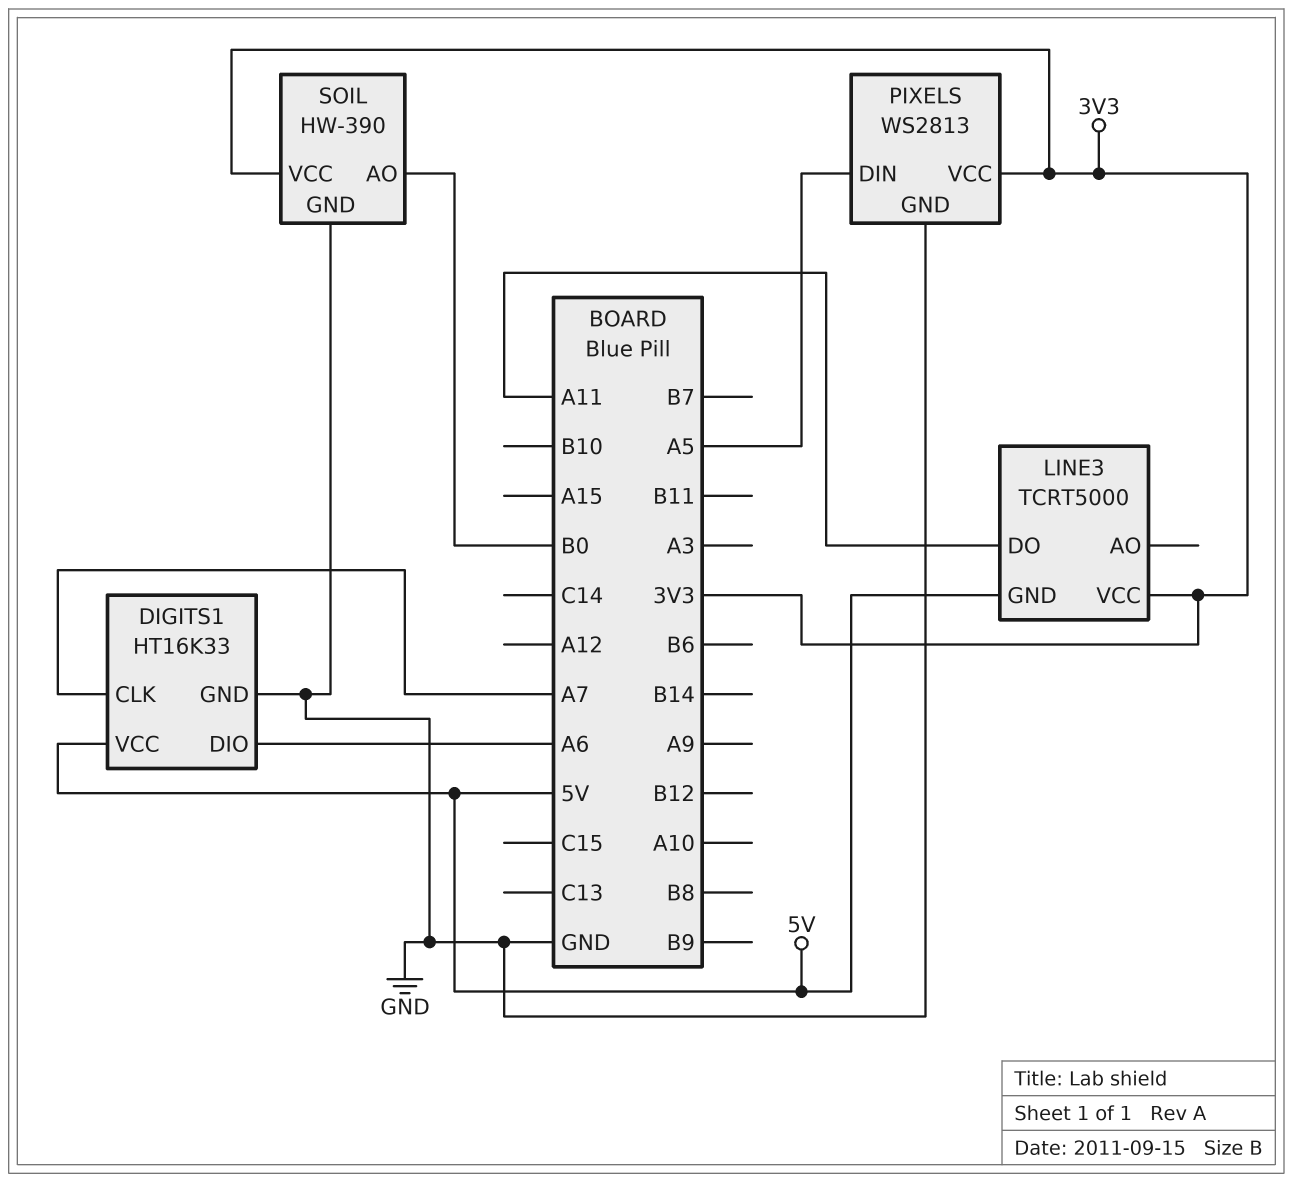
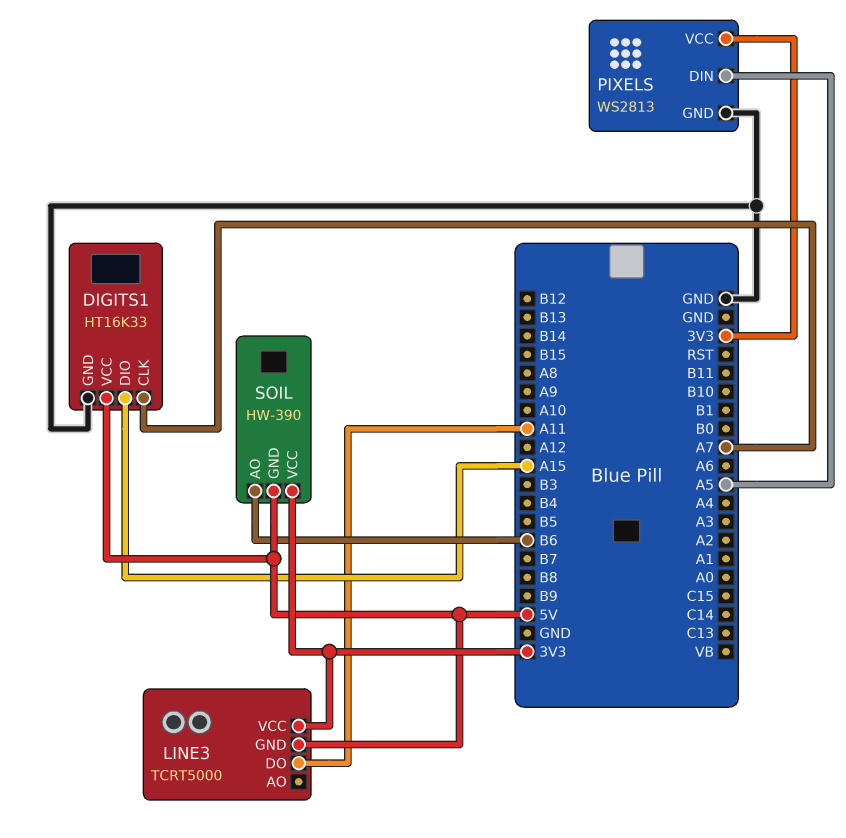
DIGITS1 pin DIO: A6 -> A15
SOIL pin AO: B0 -> B6
SOIL pin GND: GND -> 5V

